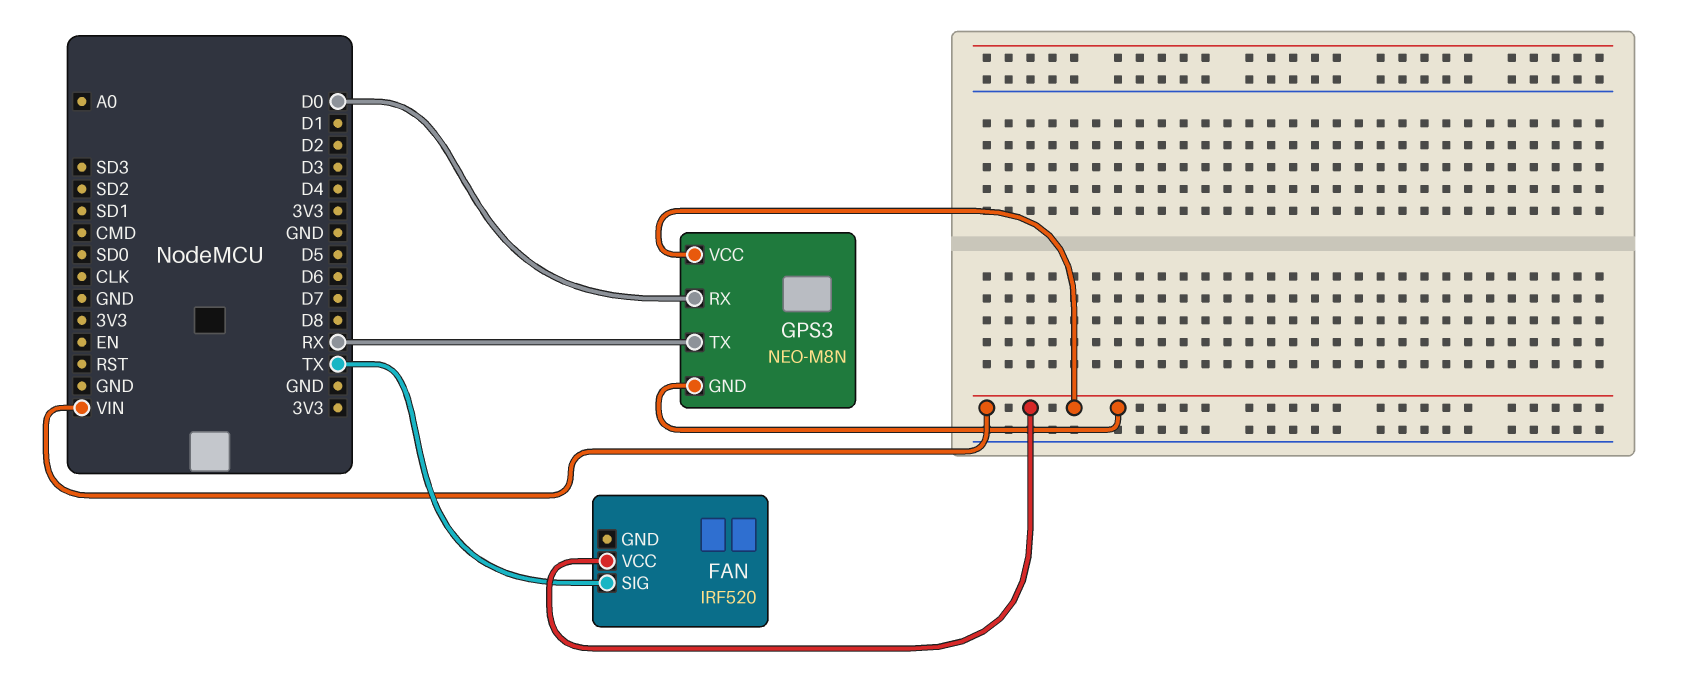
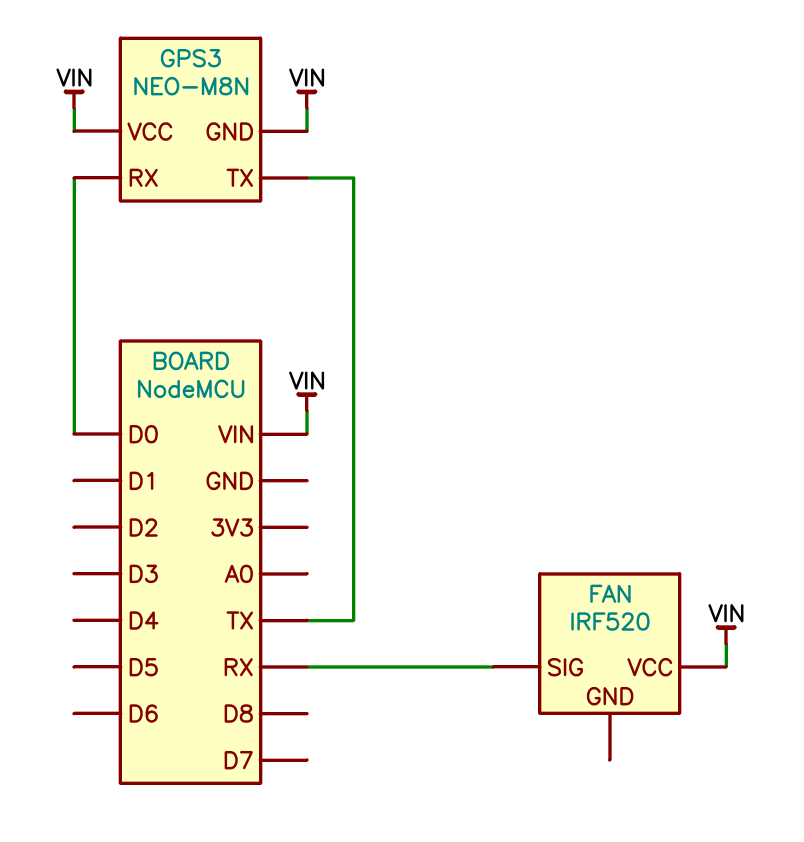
FAN pin SIG: TX -> RX
GPS3 pin TX: RX -> TX

